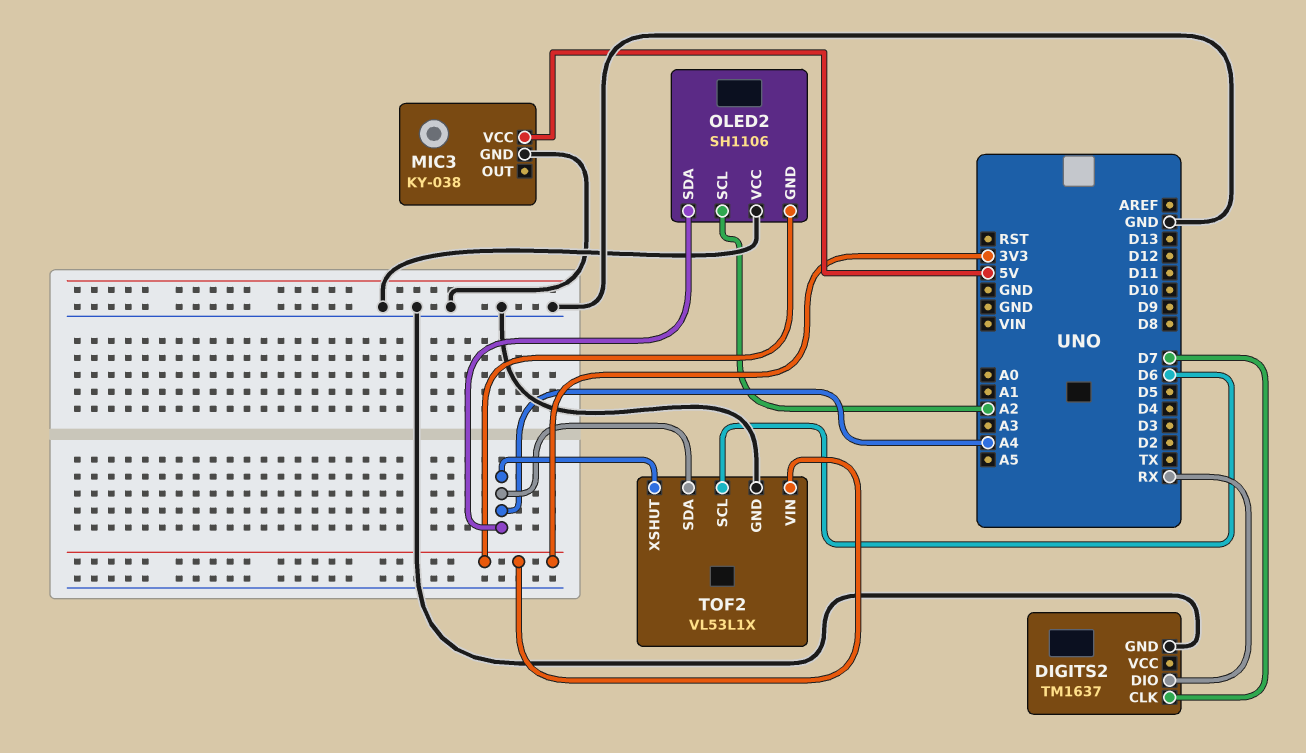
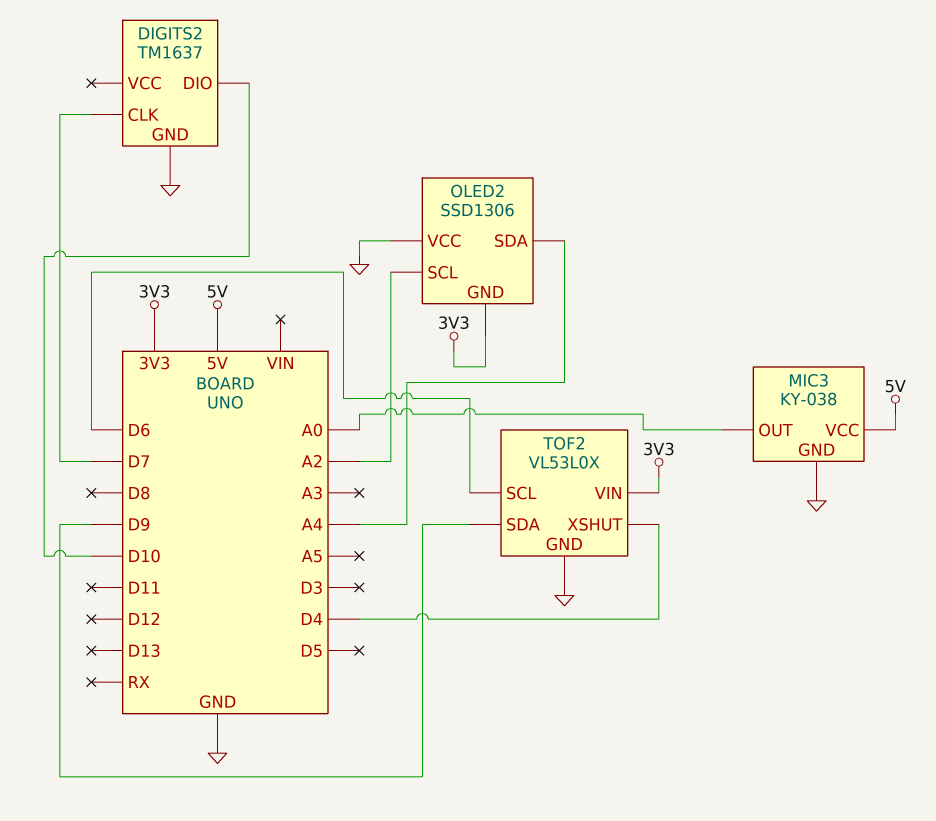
DIGITS2 pin DIO: RX -> D10
MIC3 pin OUT: none -> A0
OLED2: SH1106 -> SSD1306
TOF2: VL53L1X -> VL53L0X
TOF2 pin SDA: A4 -> D9
TOF2 pin XSHUT: A4 -> D4

